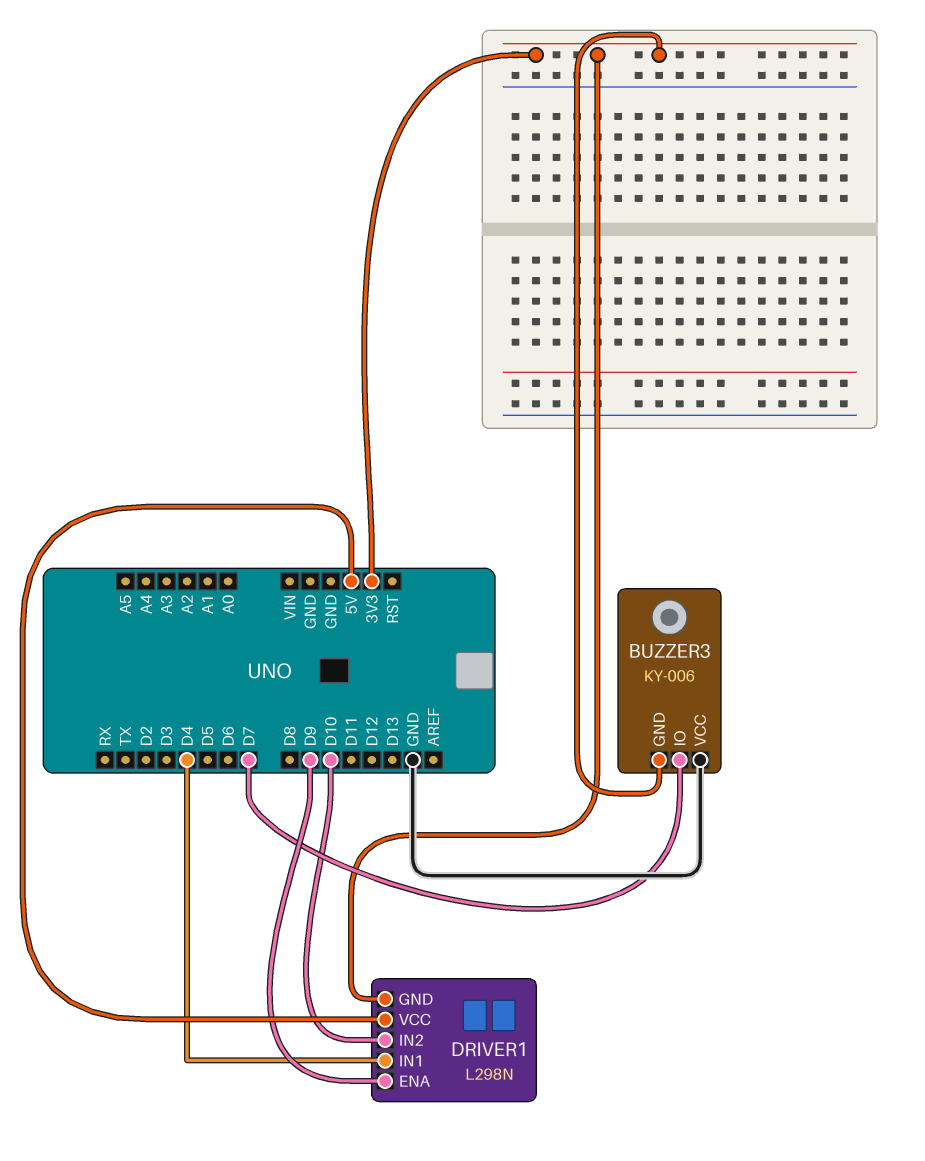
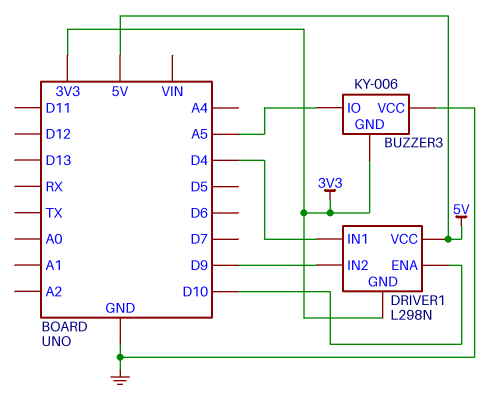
BUZZER3 pin IO: D7 -> A5
DRIVER1 pin ENA: D9 -> D10
DRIVER1 pin IN2: D10 -> D9

